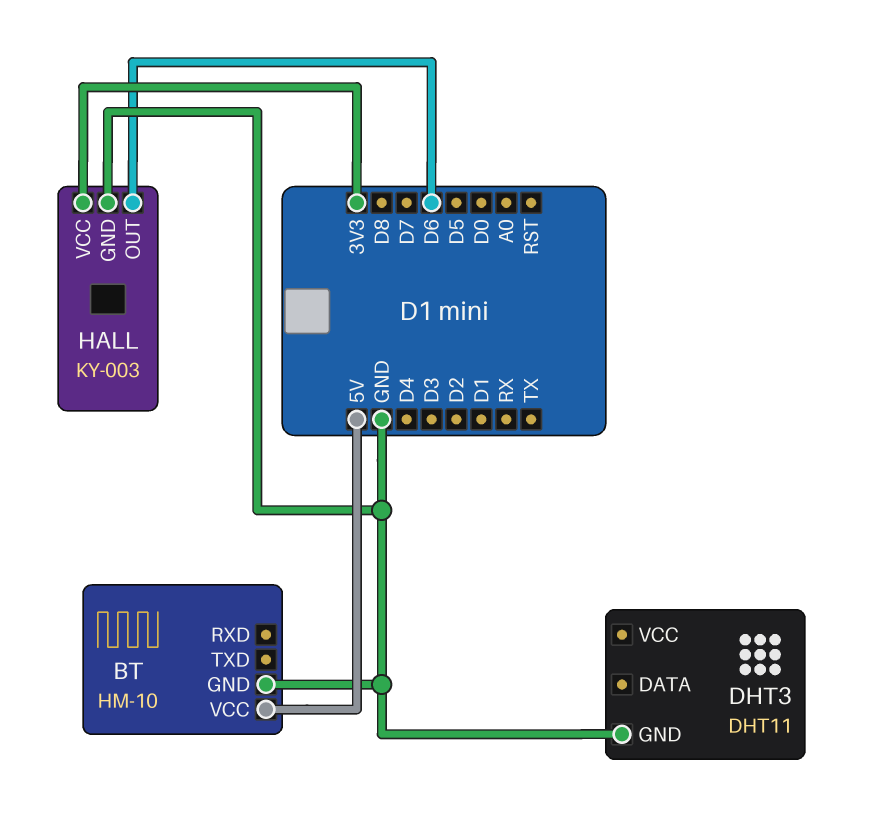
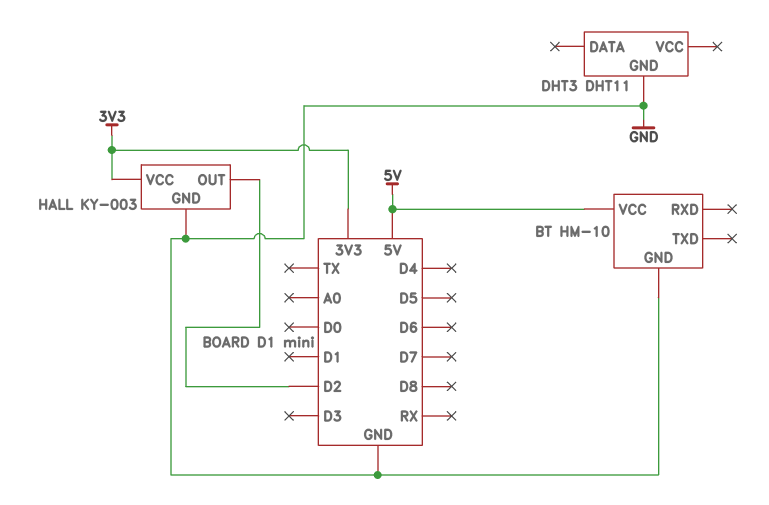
HALL pin OUT: D6 -> D2

